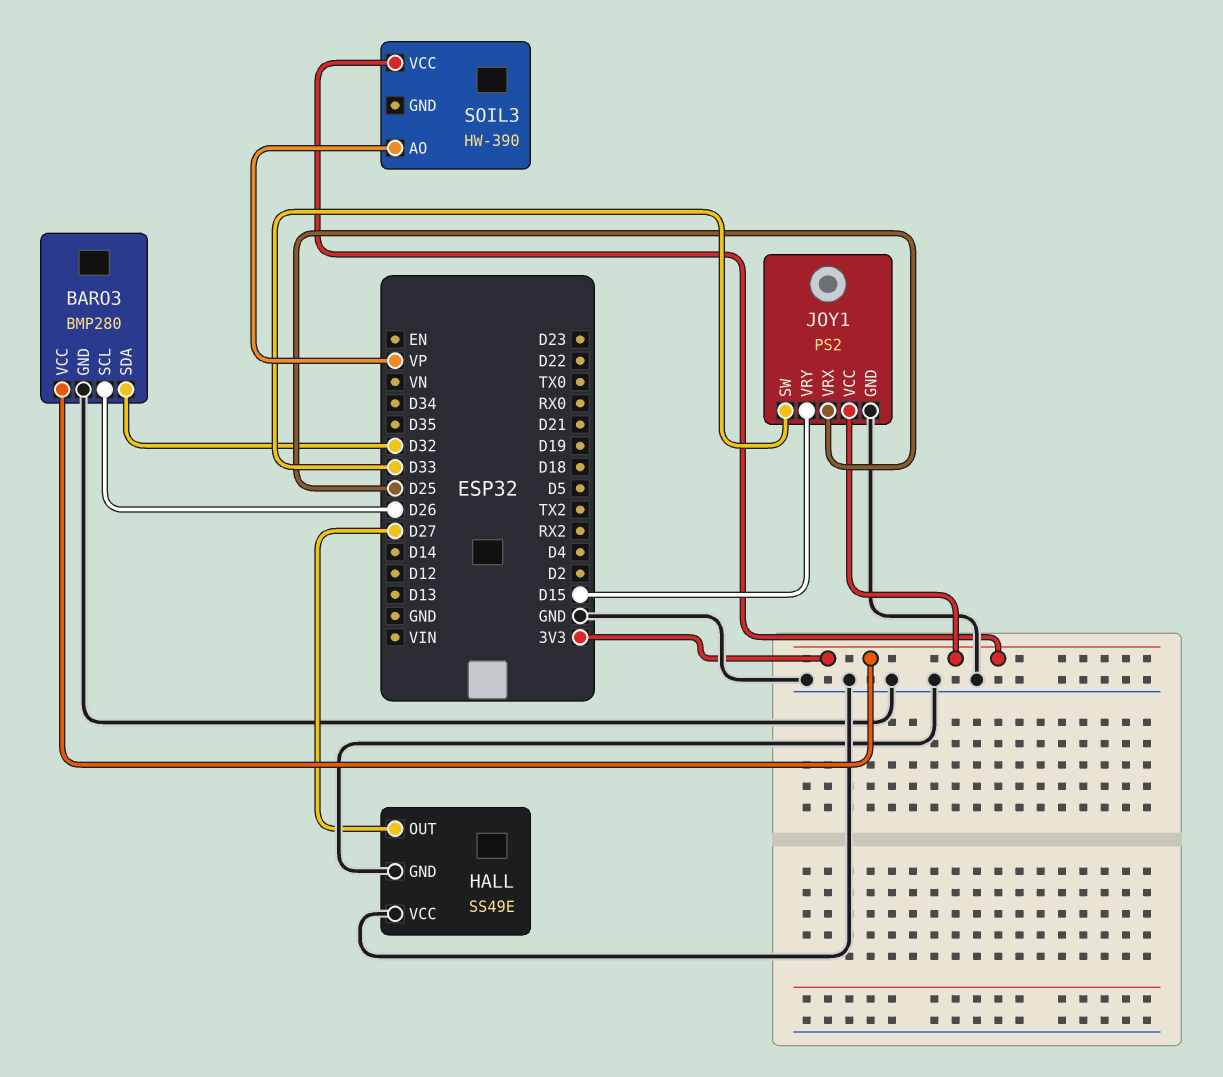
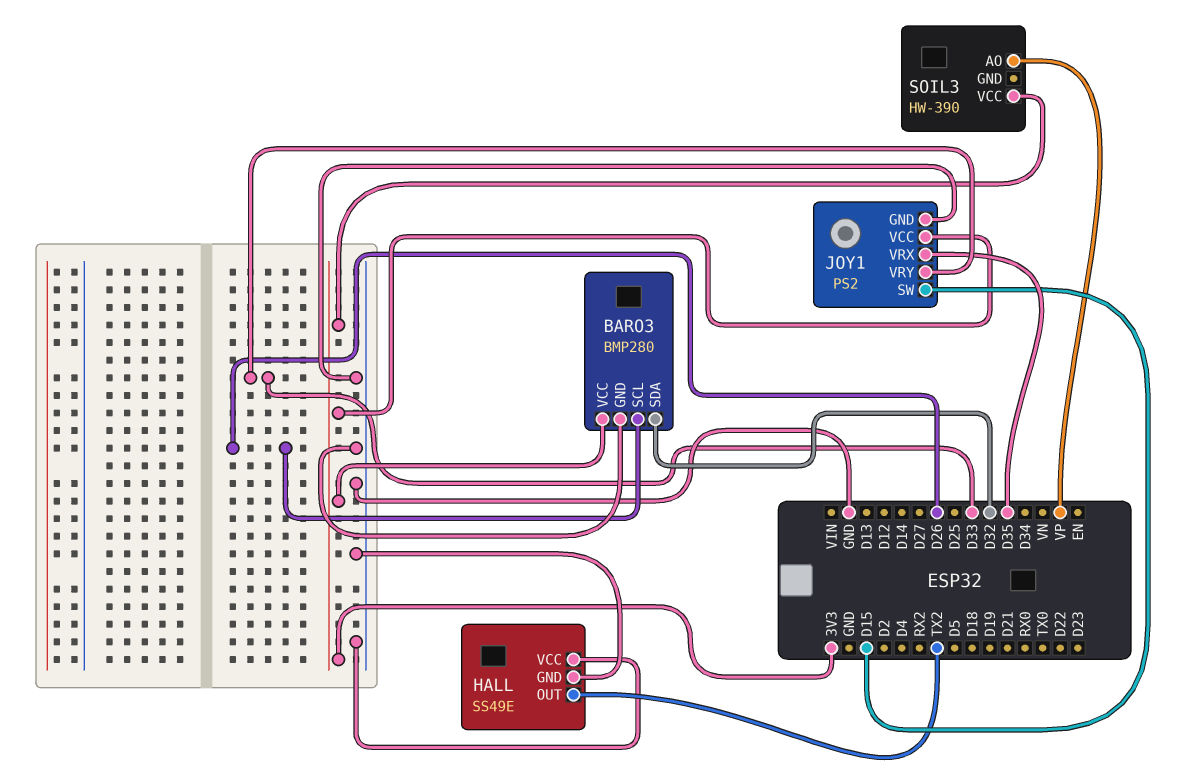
HALL pin OUT: D27 -> TX2
JOY1 pin SW: D33 -> D15
JOY1 pin VRX: D25 -> D35
JOY1 pin VRY: D15 -> D33

